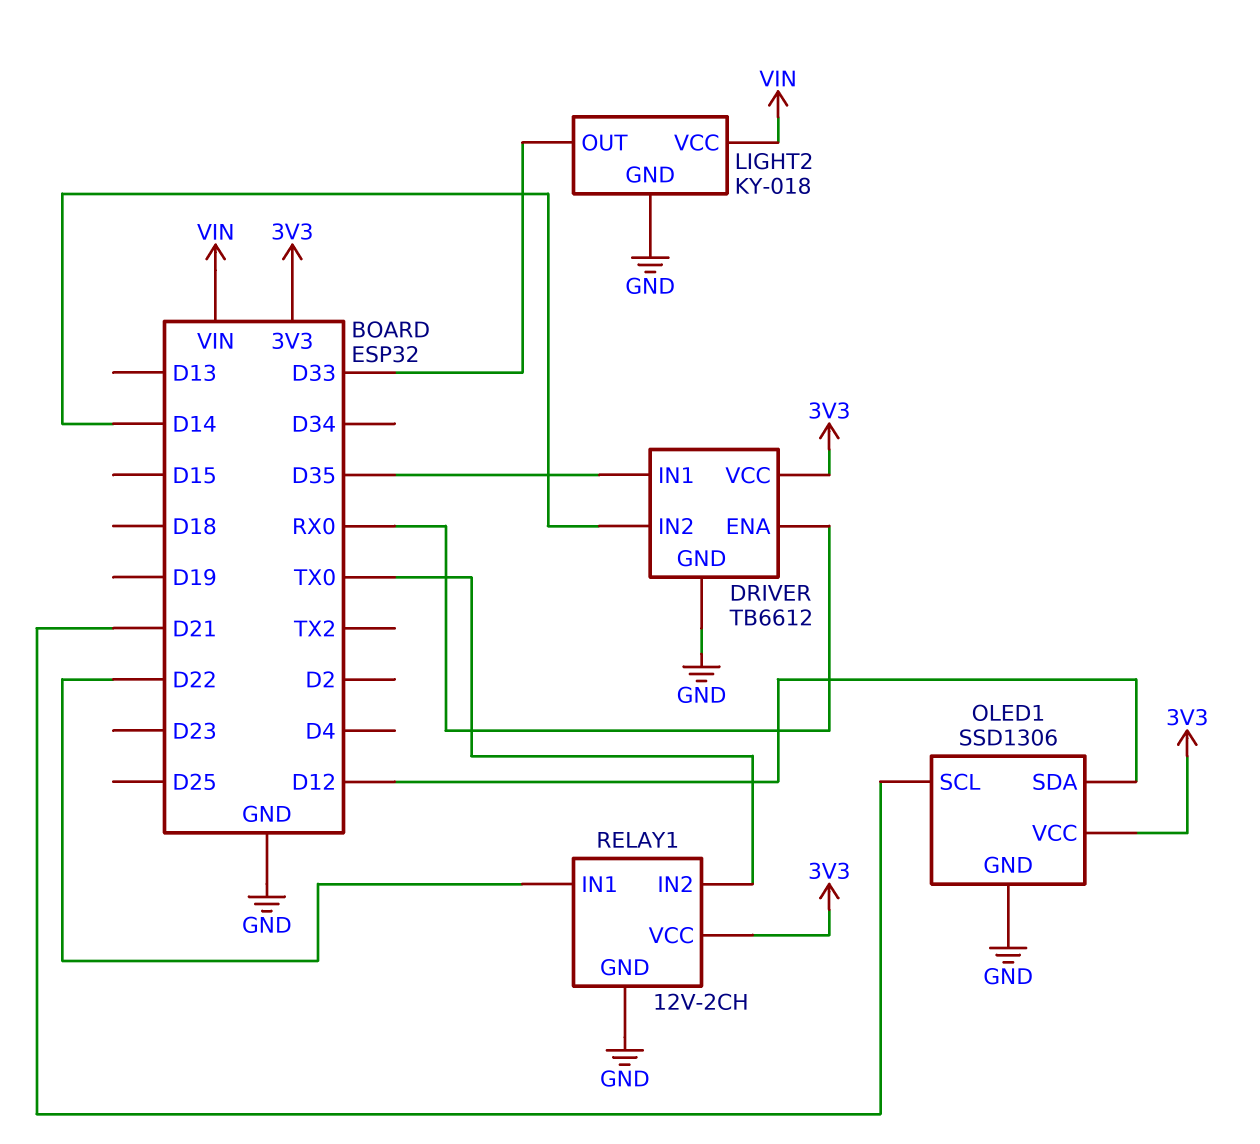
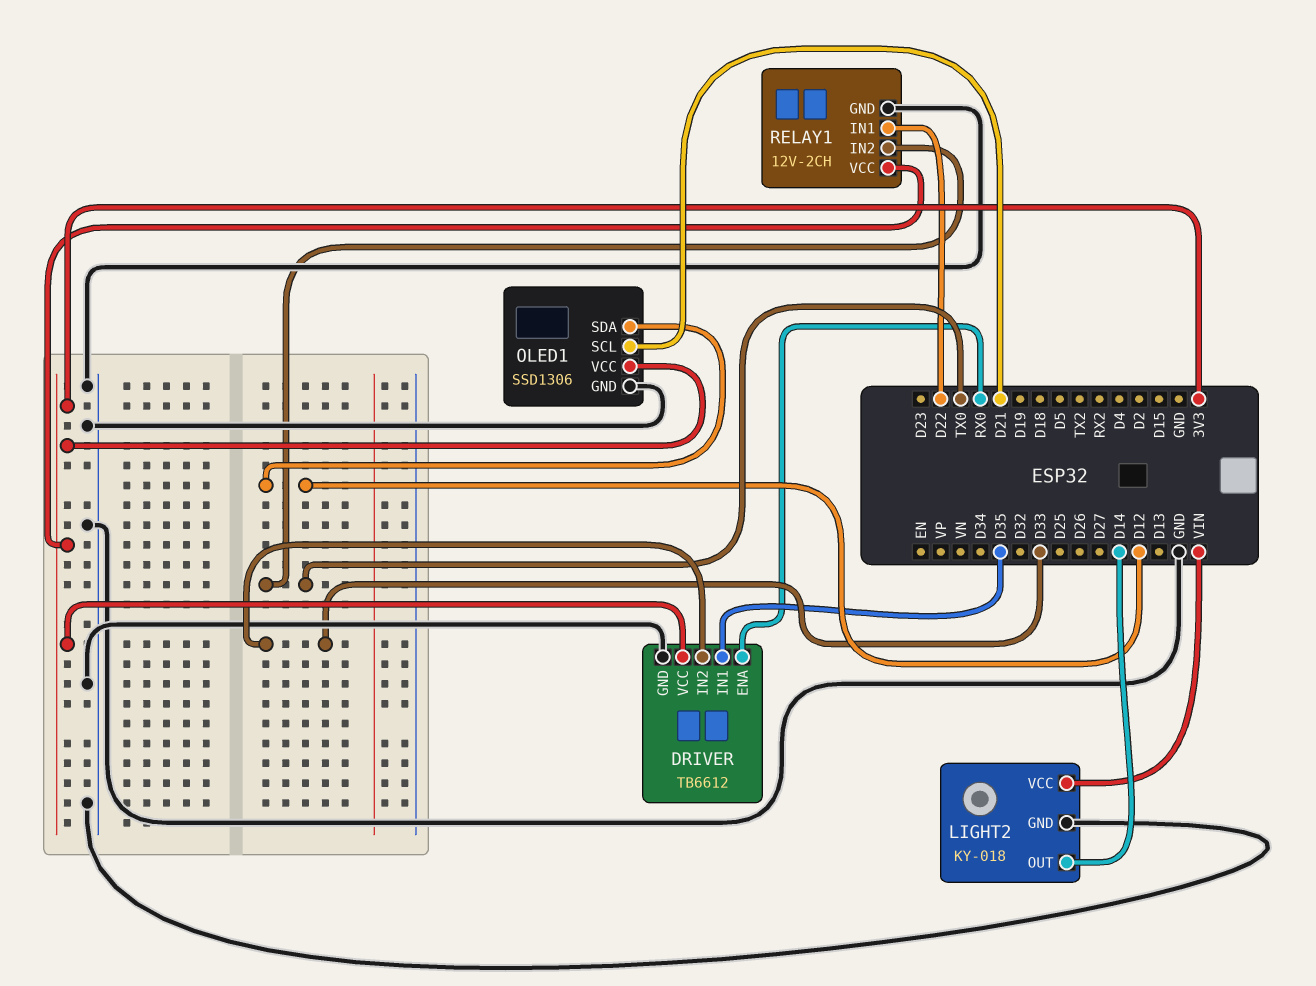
DRIVER pin IN2: D14 -> D33
LIGHT2 pin OUT: D33 -> D14

